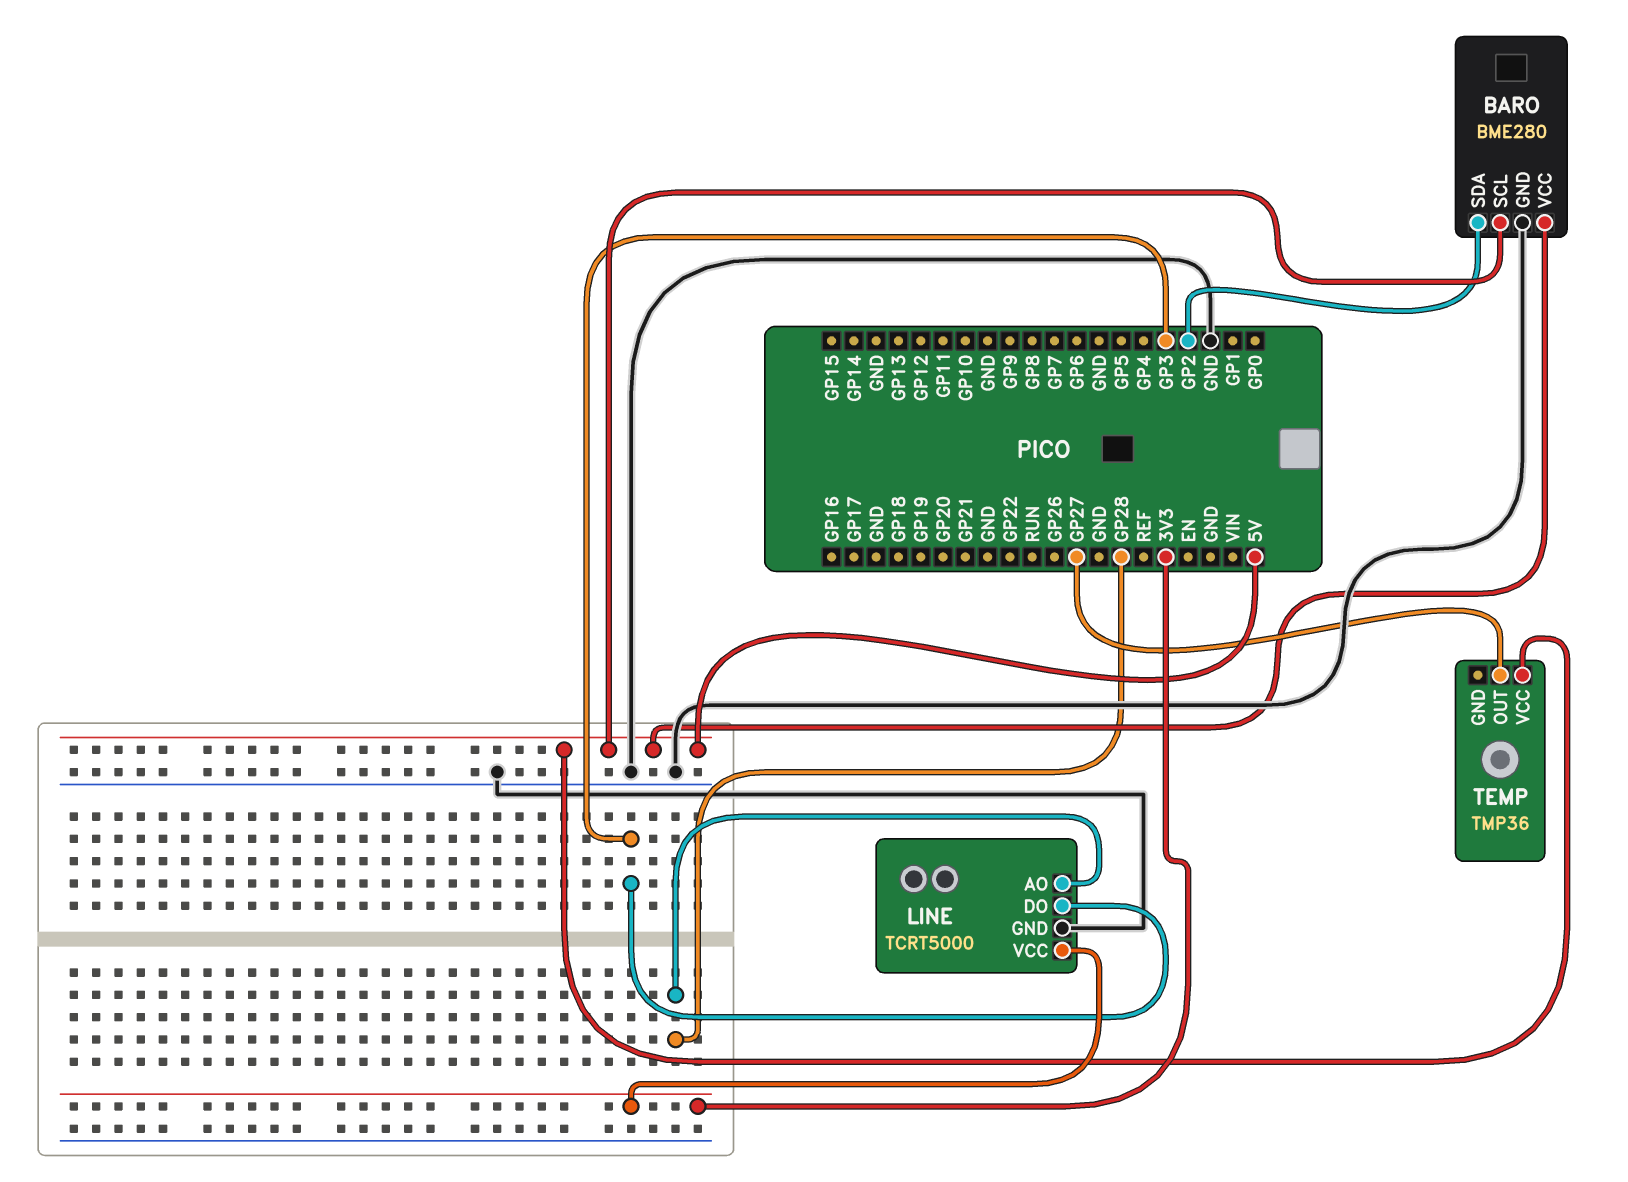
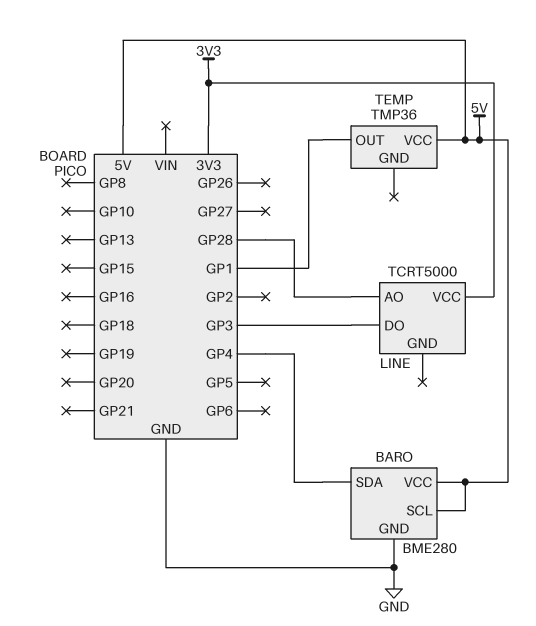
BARO pin SDA: GP2 -> GP4
LINE pin GND: GND -> none
TEMP pin OUT: GP27 -> GP1

